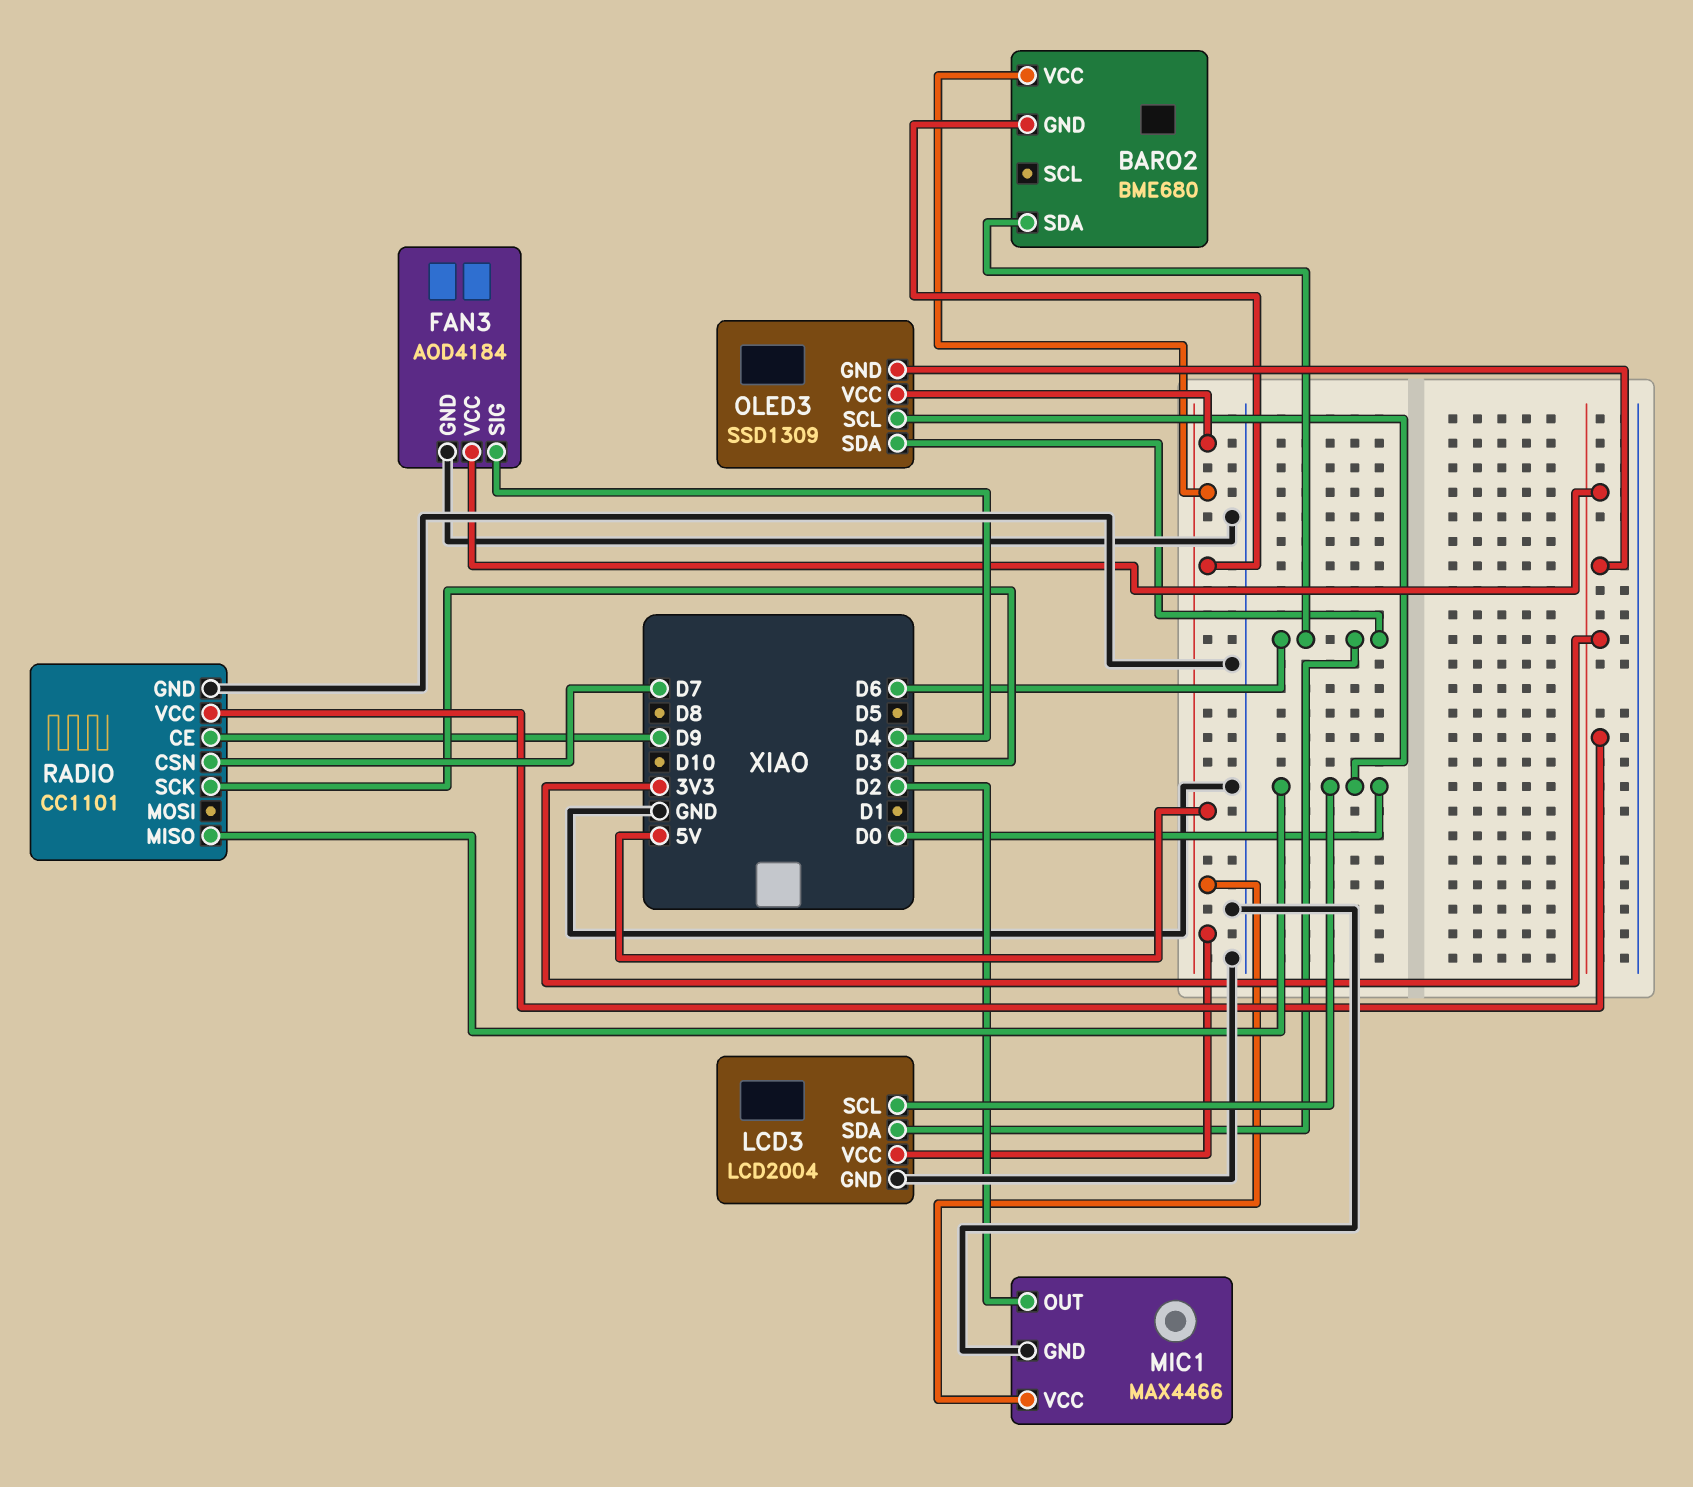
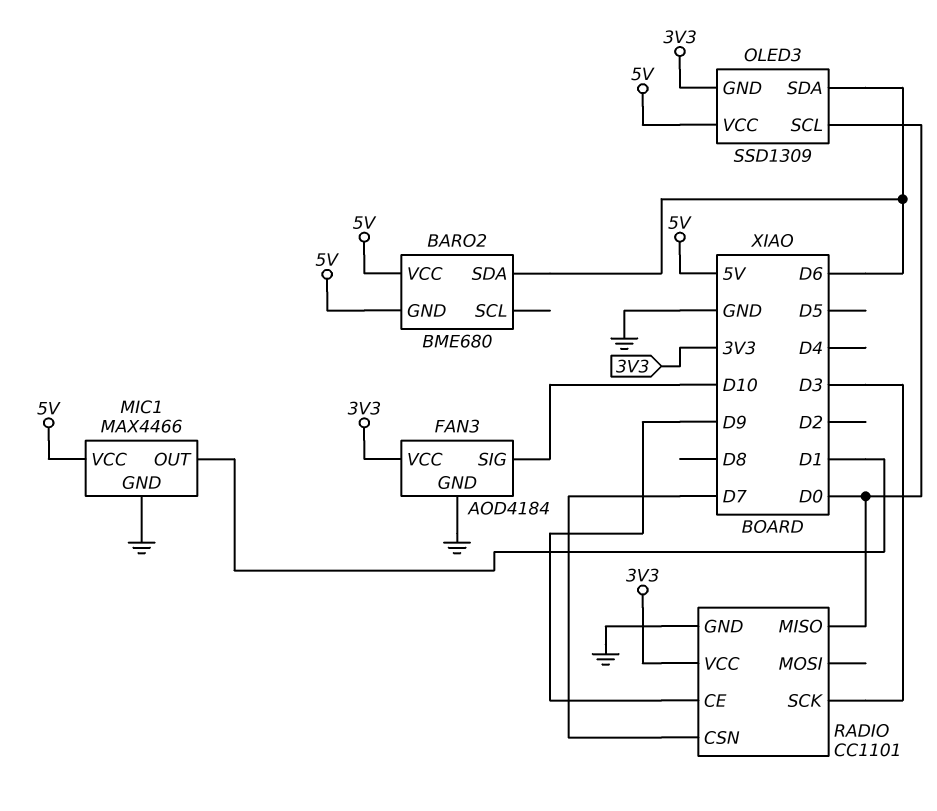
FAN3 pin SIG: D4 -> D10
LCD3: LCD2004 -> none
LCD3 pin GND: GND -> none
LCD3 pin SCL: D0 -> none
LCD3 pin SDA: D6 -> none
LCD3 pin VCC: 5V -> none
MIC1 pin OUT: D2 -> D1

